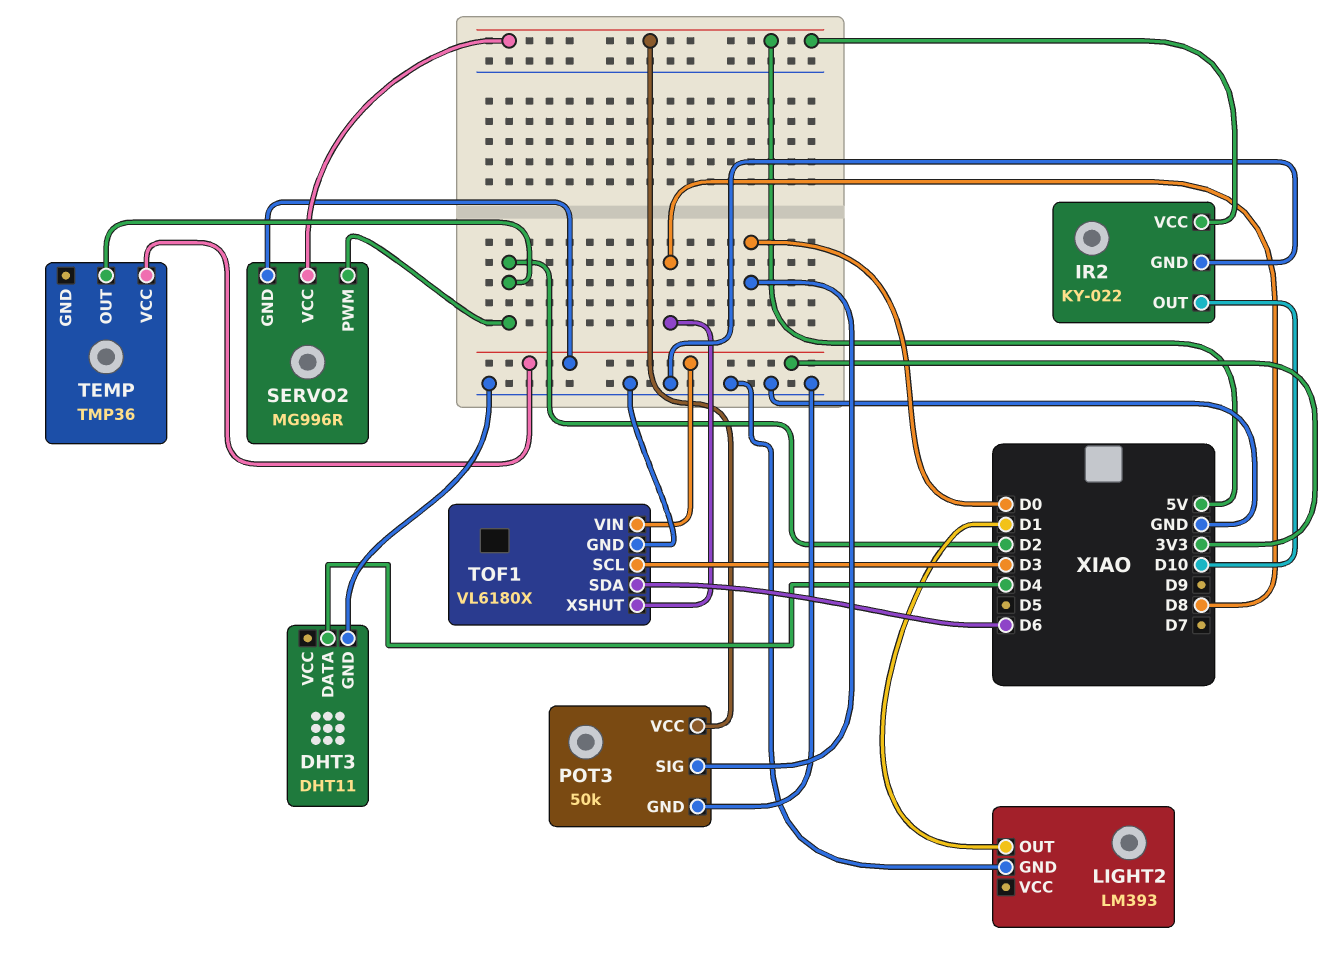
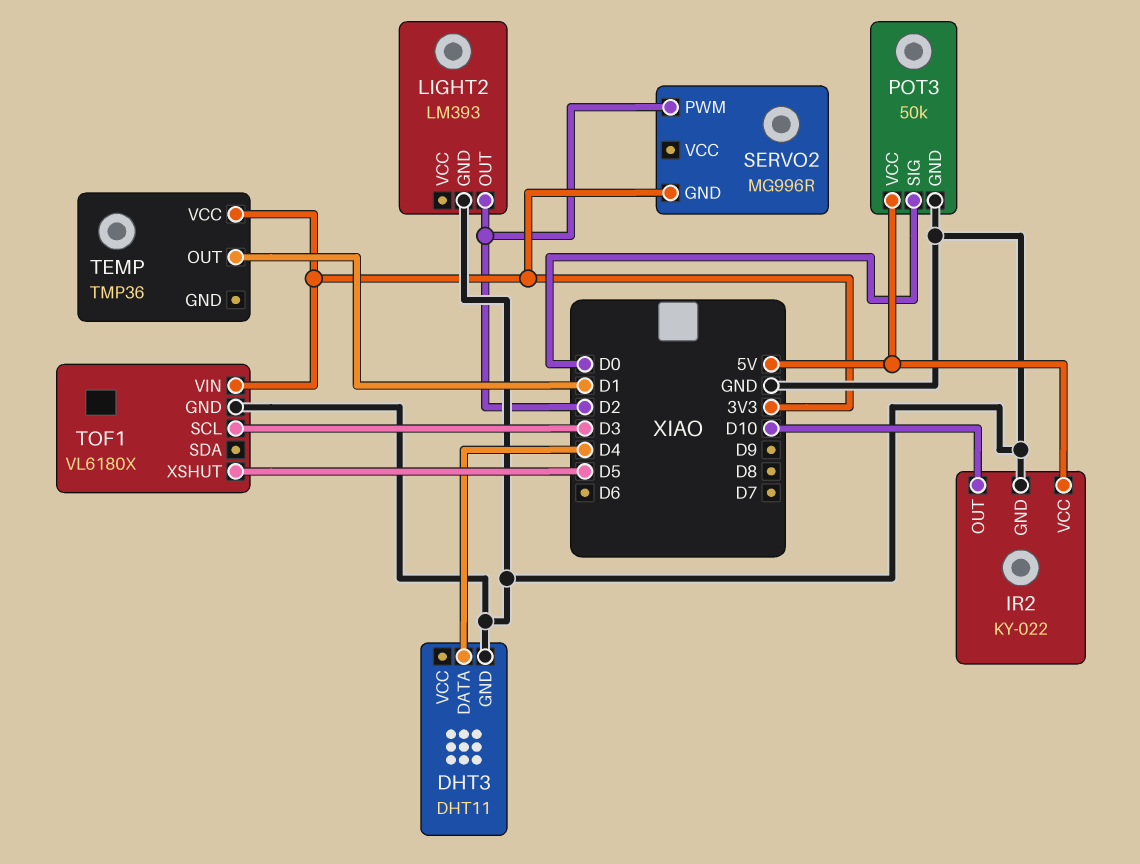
LIGHT2 pin OUT: D1 -> D2
SERVO2 pin VCC: 5V -> none
TEMP pin OUT: D2 -> D1
TOF1 pin SDA: D6 -> none
TOF1 pin XSHUT: D8 -> D5

